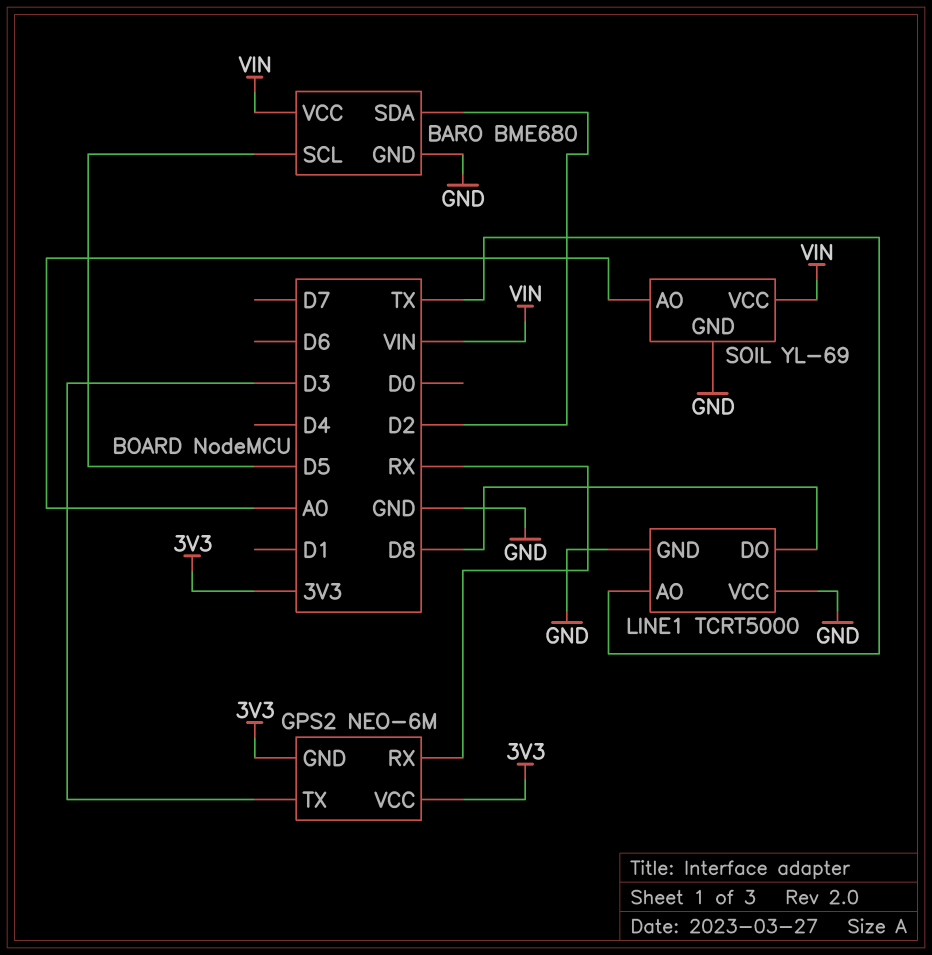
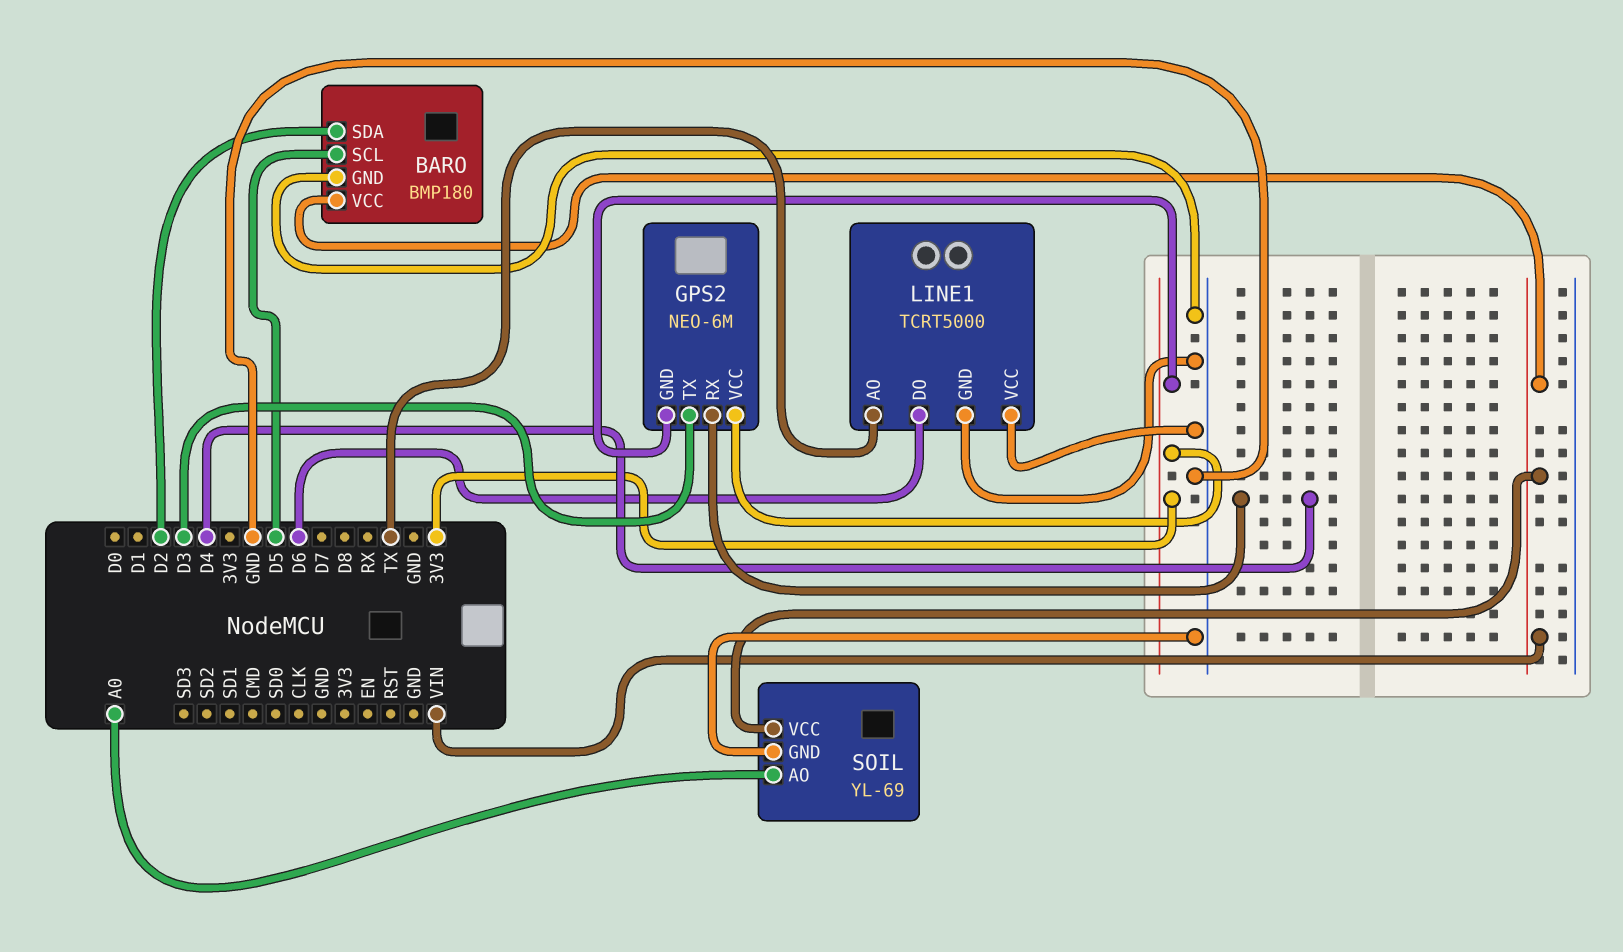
BARO: BME680 -> BMP180
GPS2 pin RX: RX -> D4
LINE1 pin DO: D8 -> D6

